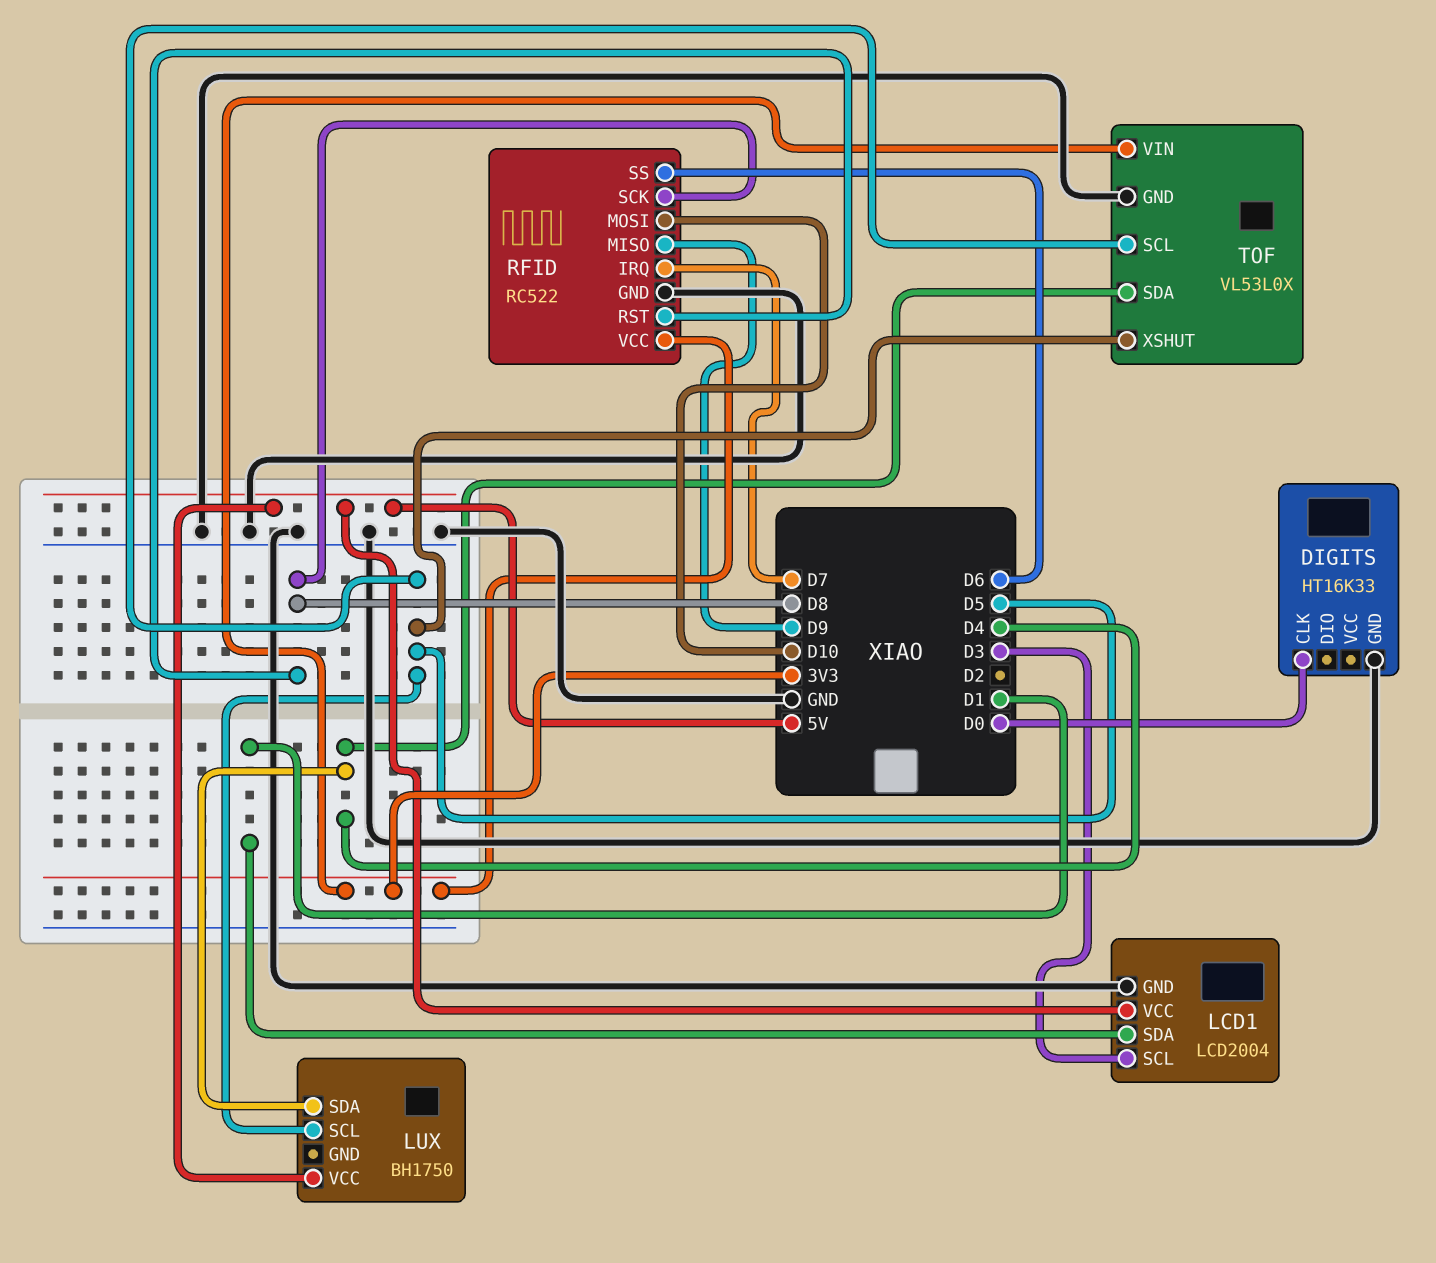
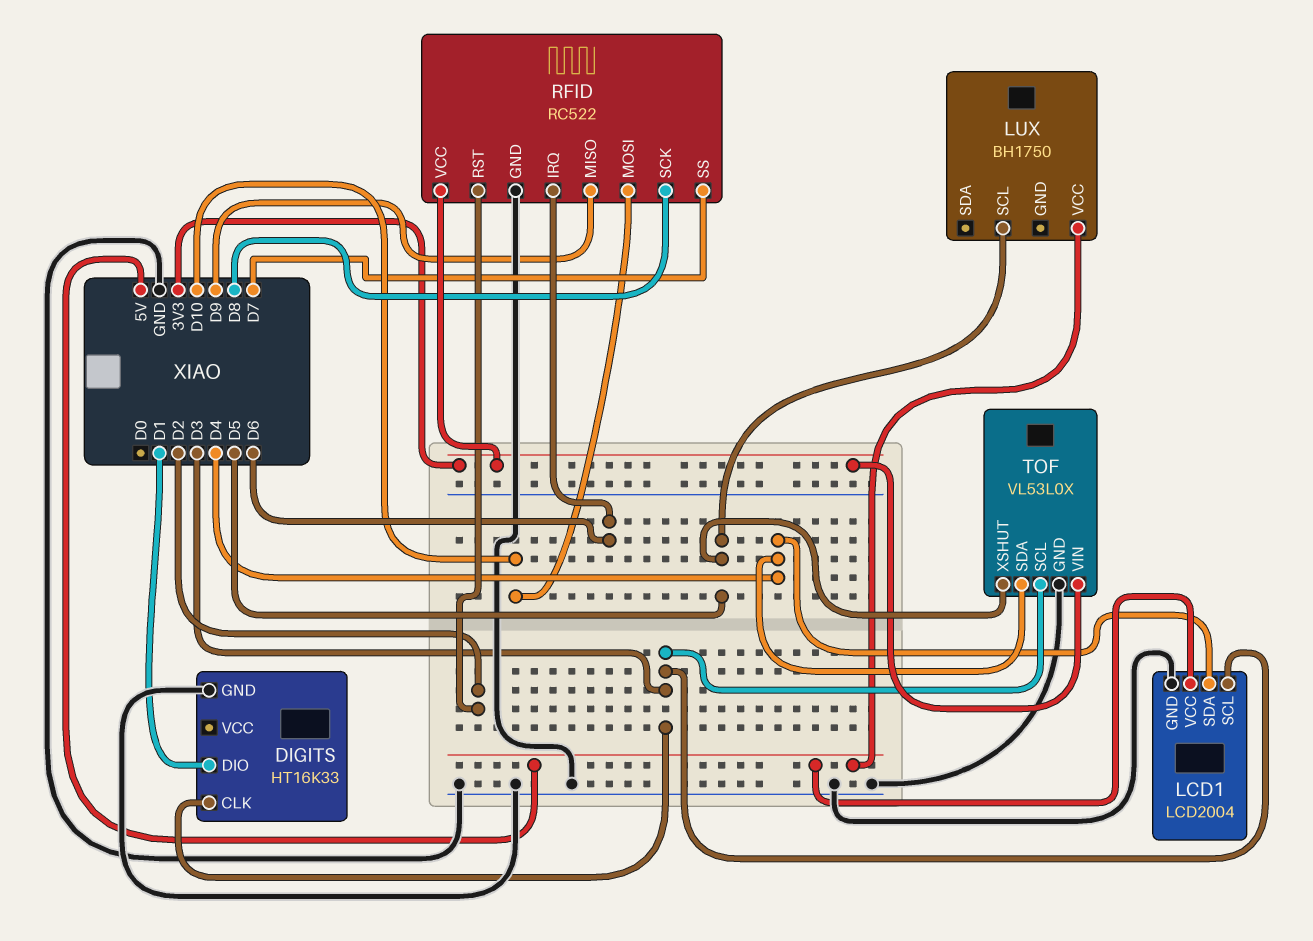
DIGITS pin CLK: D0 -> D3
DIGITS pin DIO: none -> D1
LCD1 pin SDA: D1 -> D4
LUX pin SDA: D4 -> none
RFID pin IRQ: D7 -> D6
RFID pin RST: D8 -> D2
RFID pin SS: D6 -> D7
TOF pin SCL: D5 -> D3

